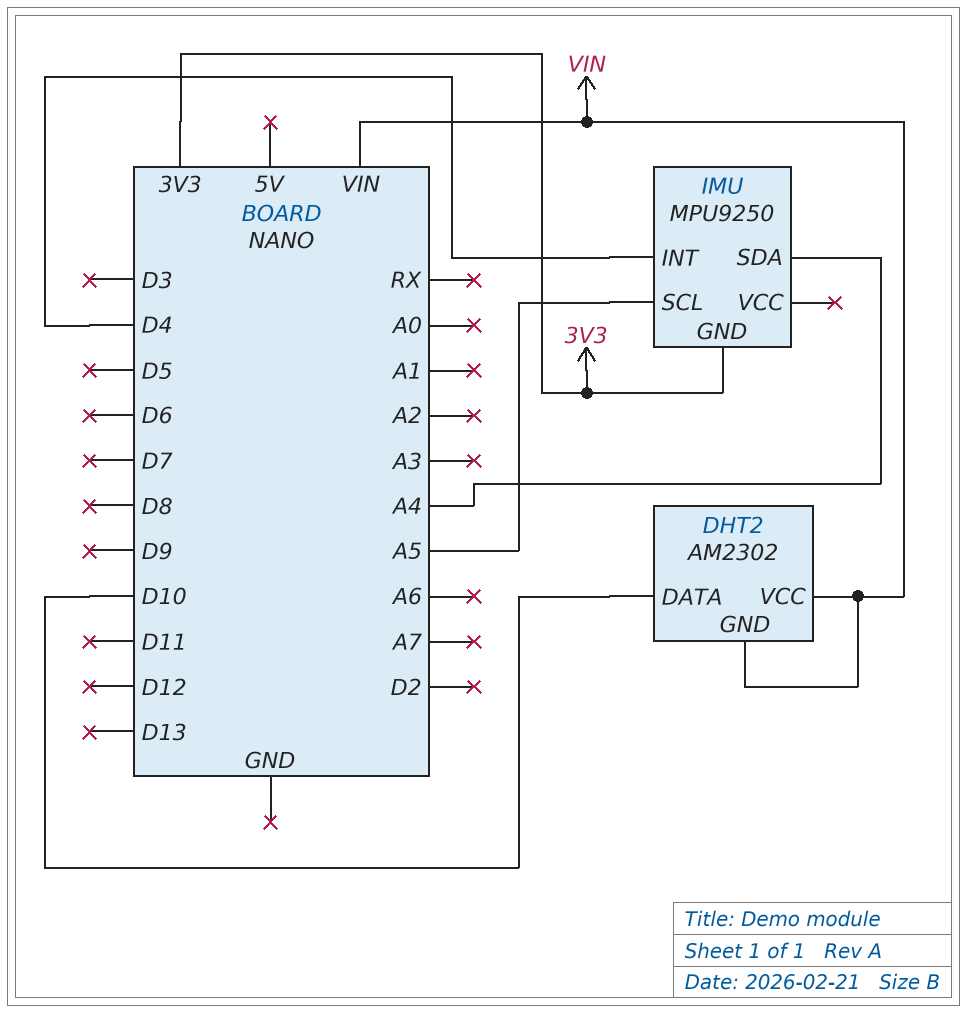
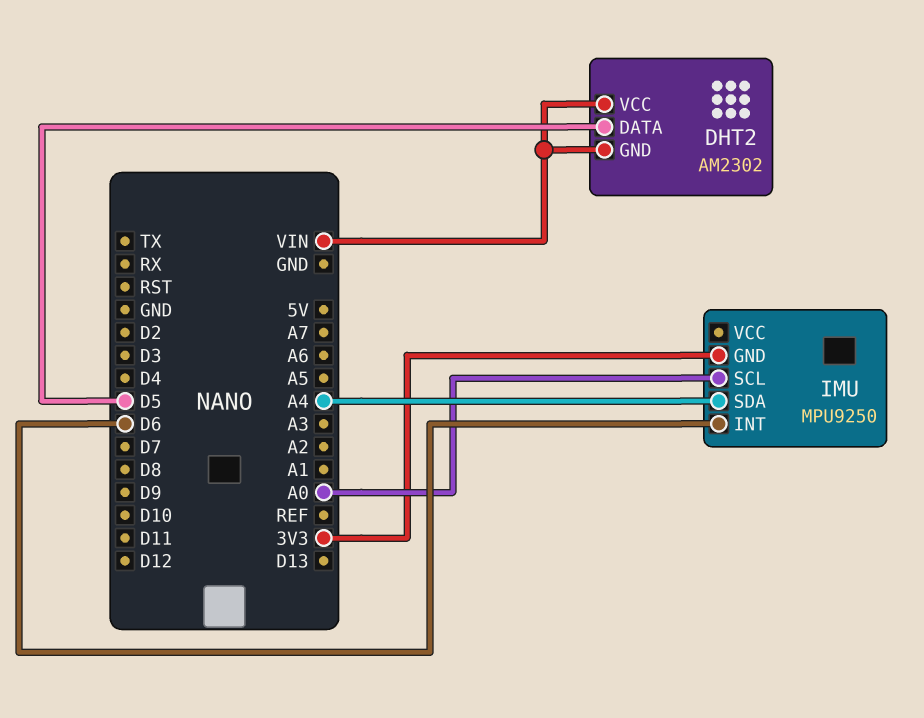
DHT2 pin DATA: D10 -> D5
IMU pin INT: D4 -> D6
IMU pin SCL: A5 -> A0

